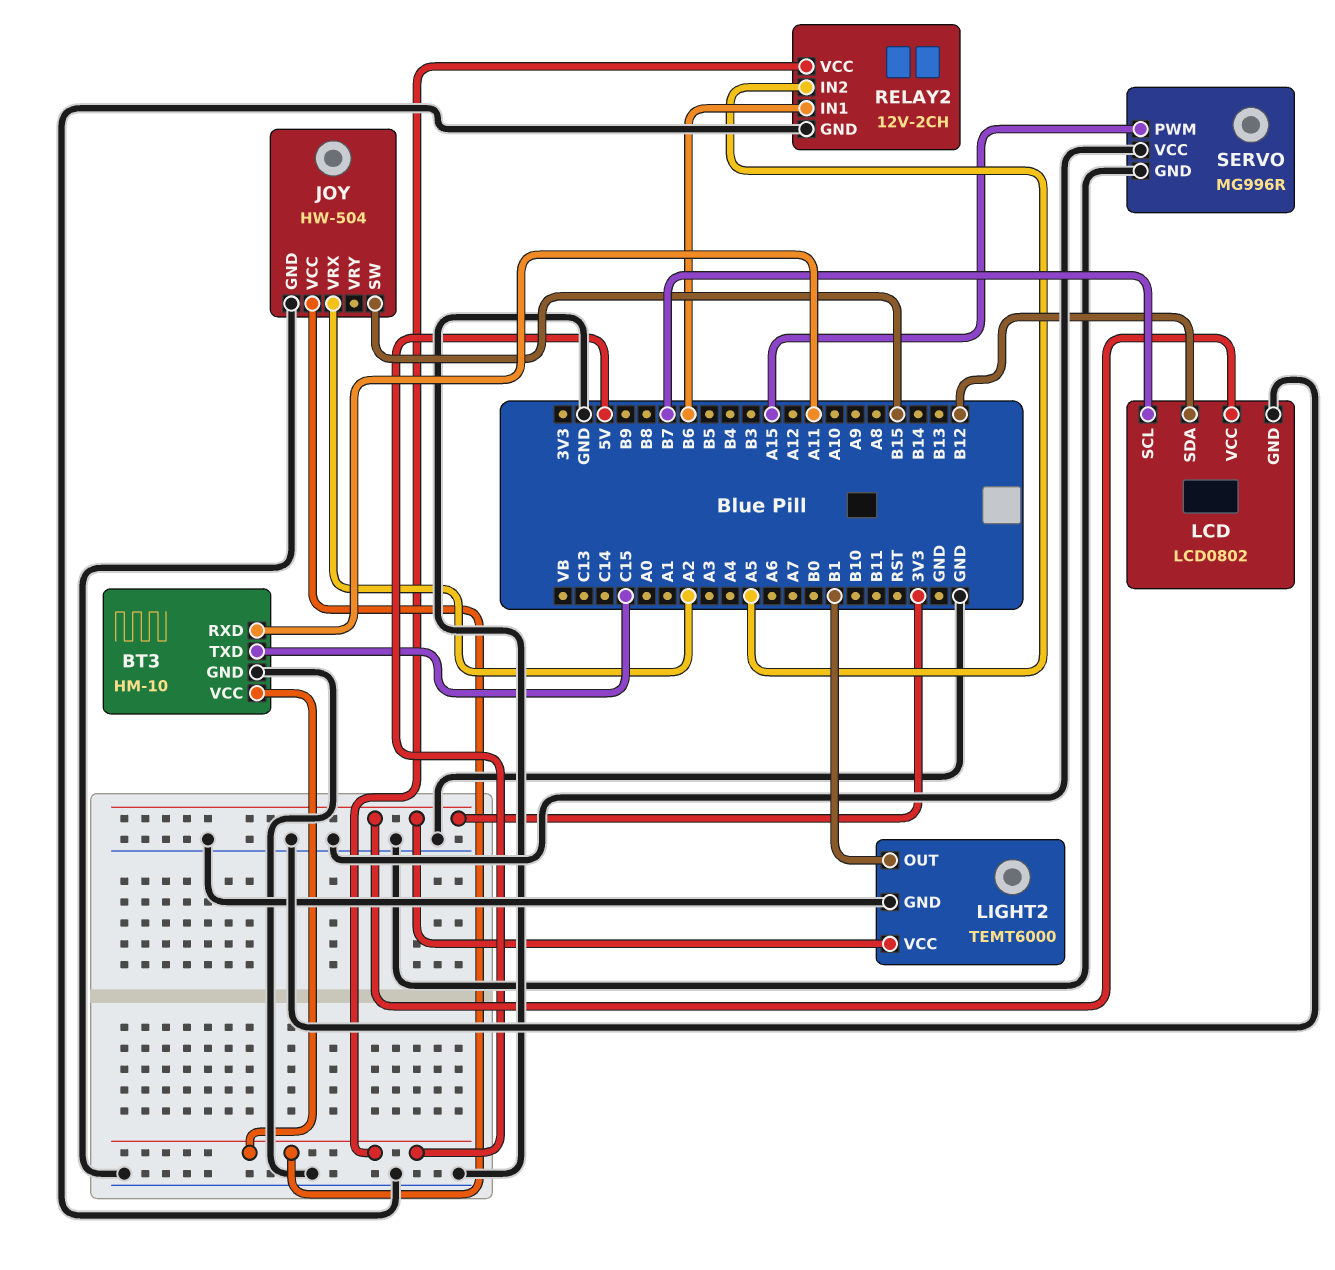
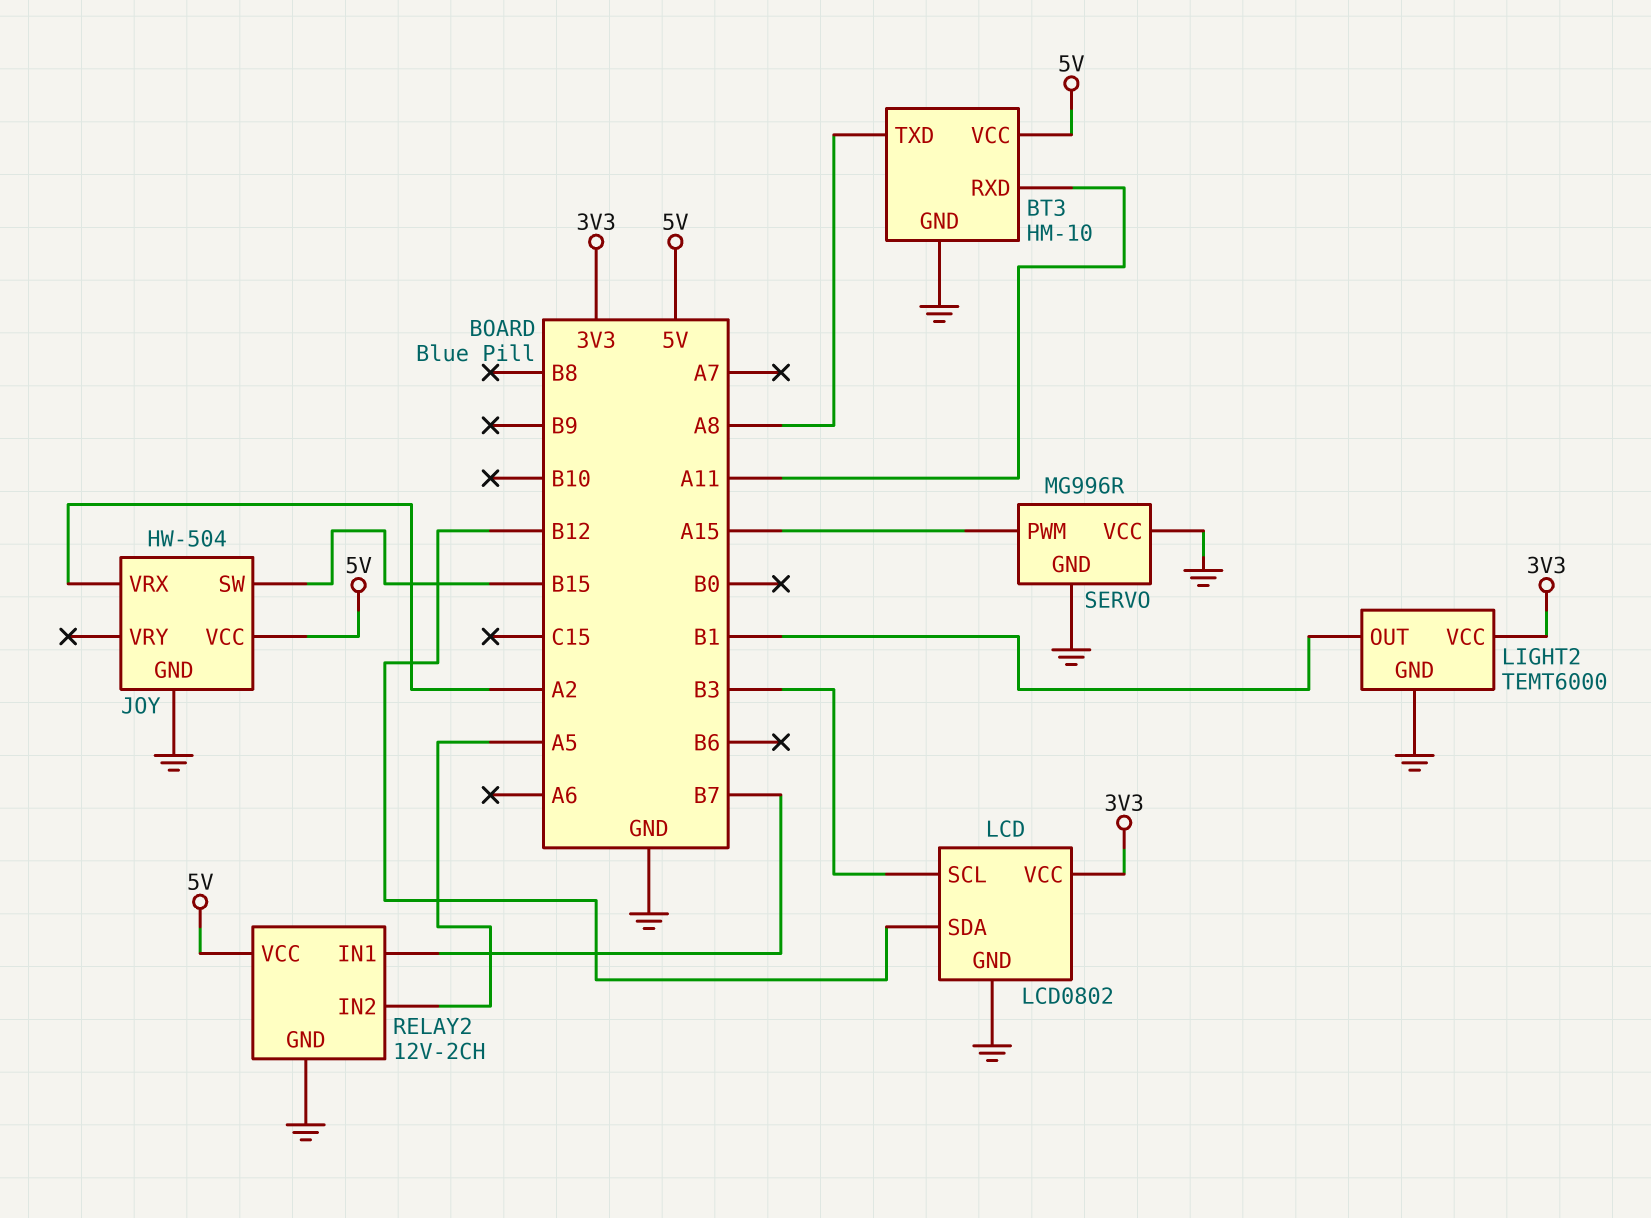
BT3 pin TXD: C15 -> A8
LCD pin SCL: B7 -> B3
RELAY2 pin IN1: B6 -> B7

